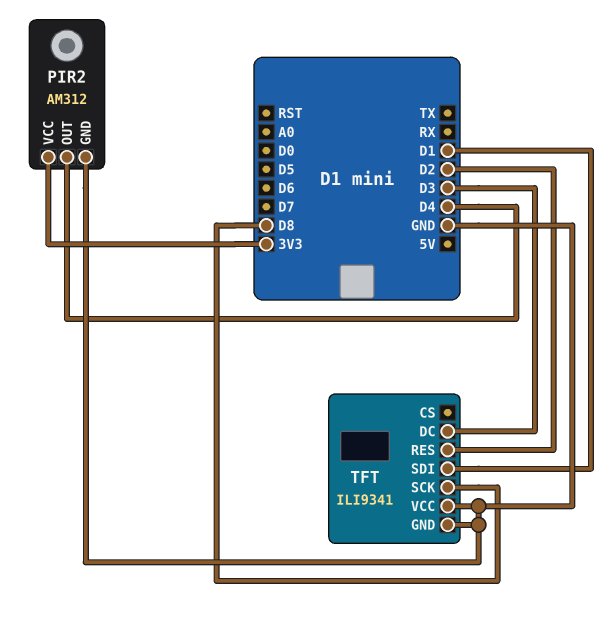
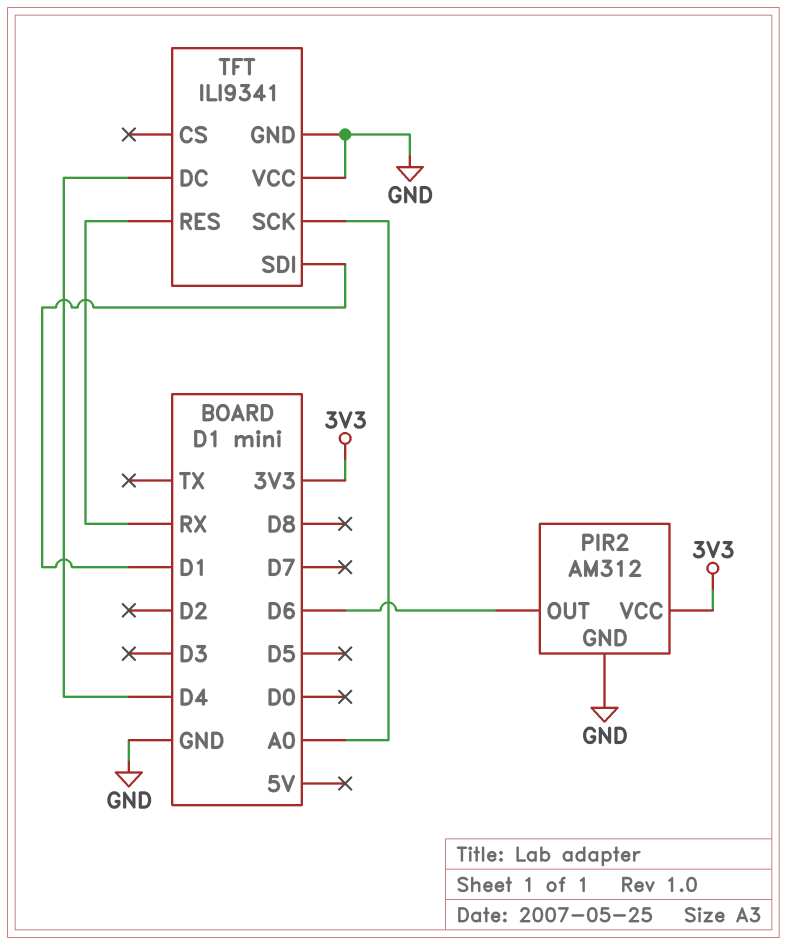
PIR2 pin OUT: D4 -> D6
TFT pin DC: D3 -> D4
TFT pin RES: D2 -> RX
TFT pin SCK: D8 -> A0

